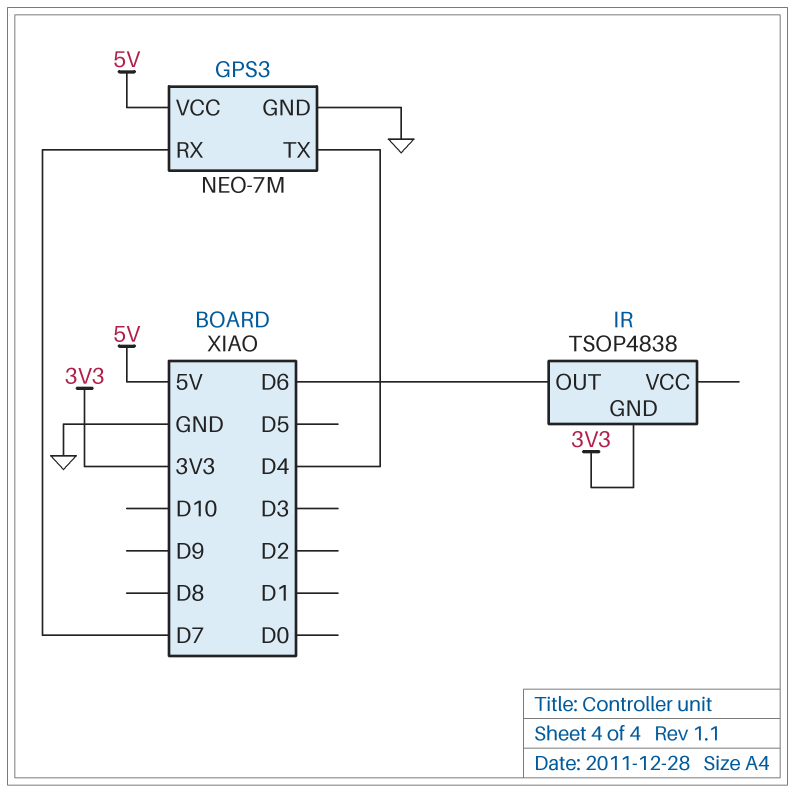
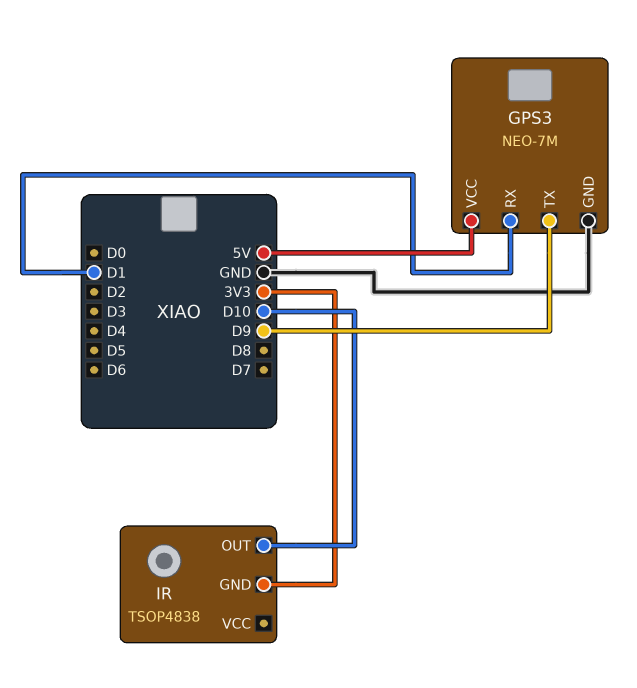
GPS3 pin RX: D7 -> D1
GPS3 pin TX: D4 -> D9
IR pin OUT: D6 -> D10

